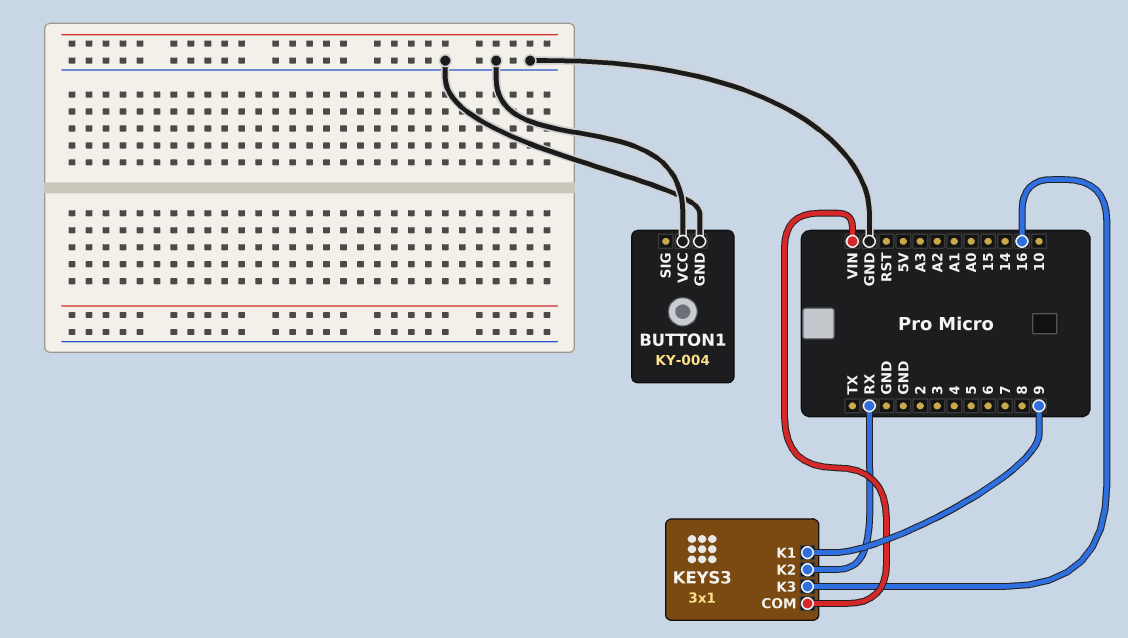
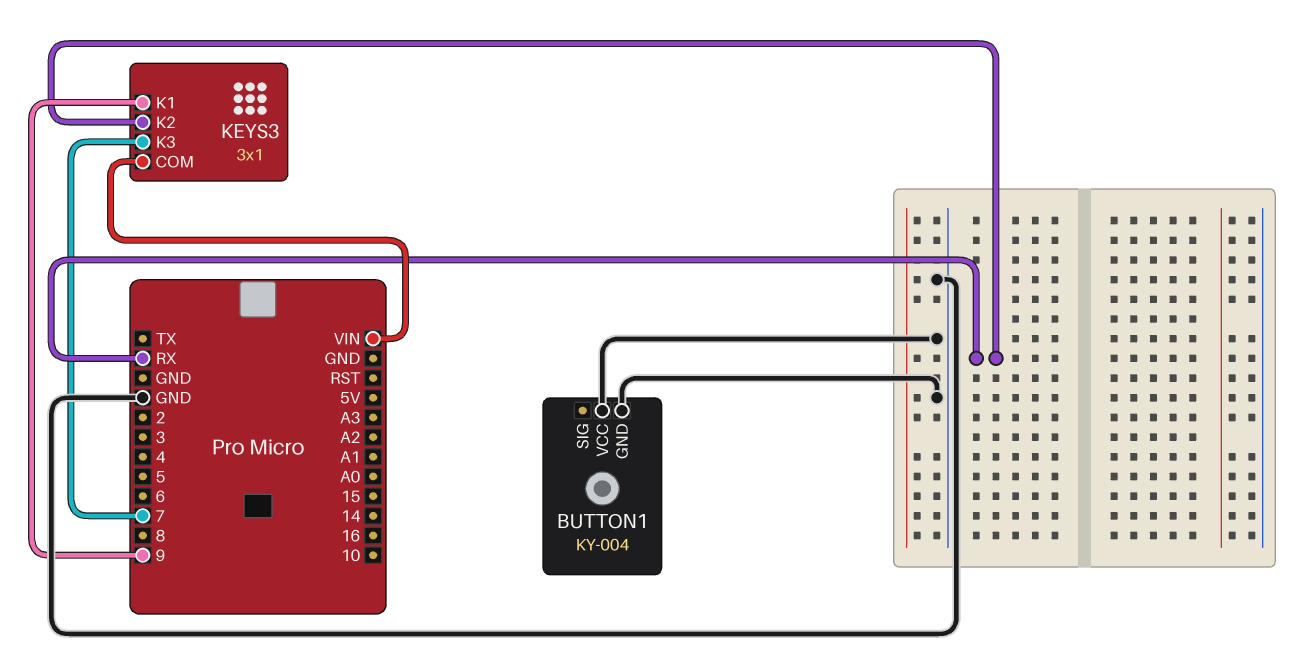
KEYS3 pin K3: 16 -> 7

